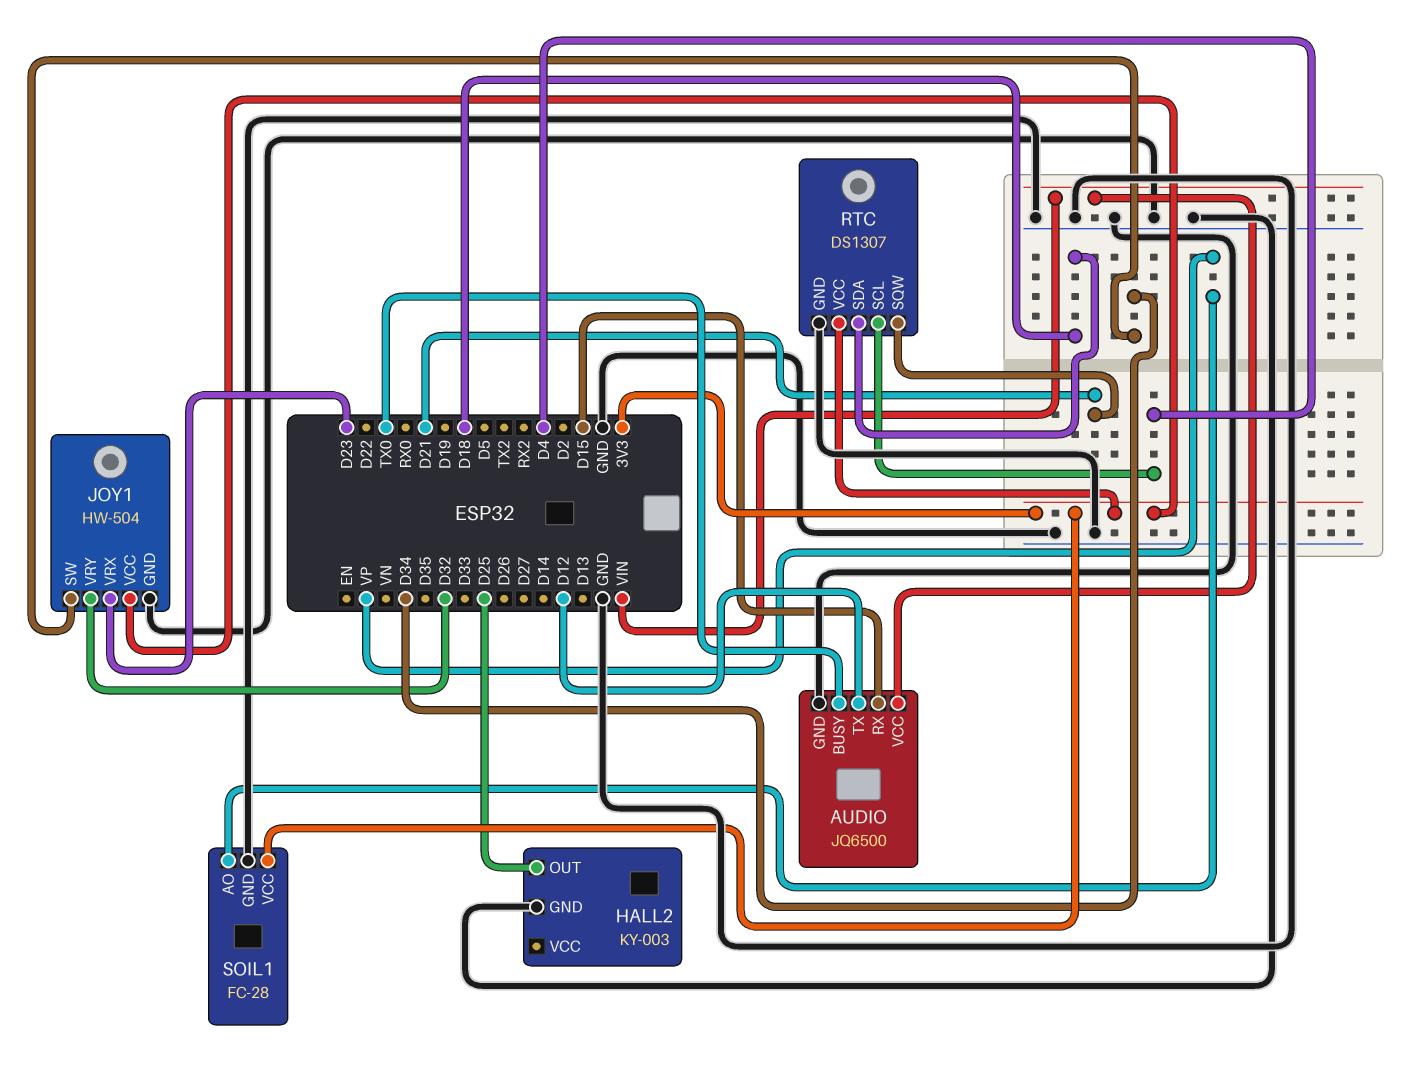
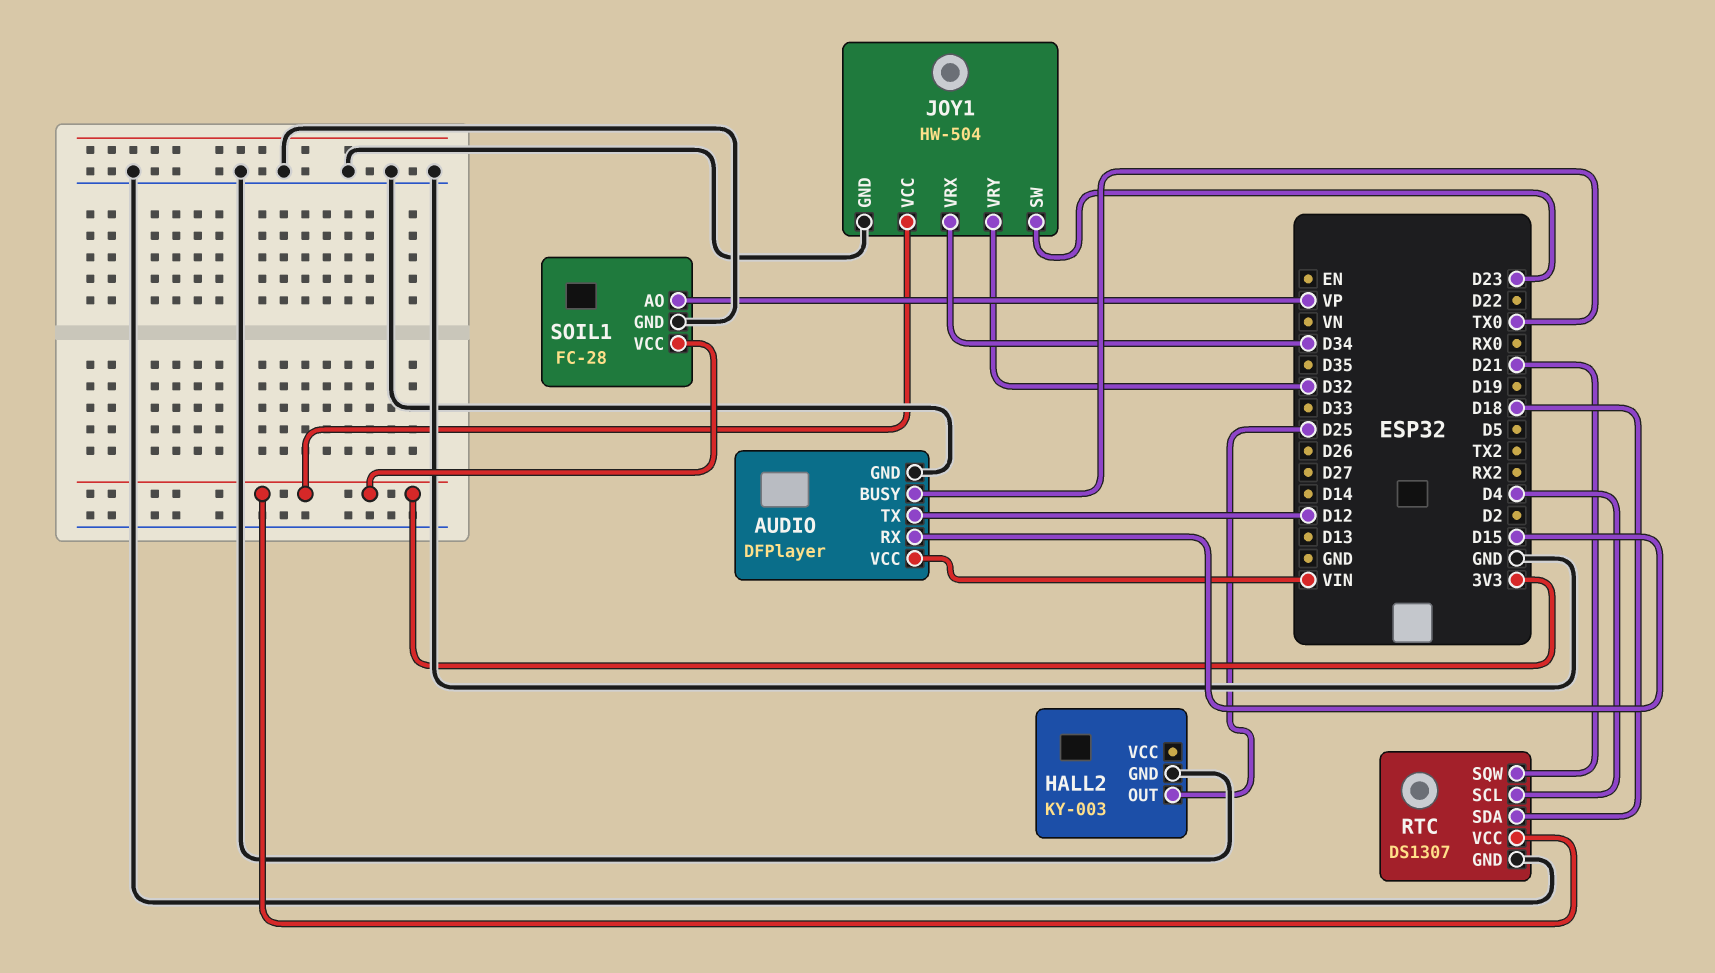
AUDIO: JQ6500 -> DFPlayer
JOY1 pin SW: D34 -> D23
JOY1 pin VRX: D23 -> D34

